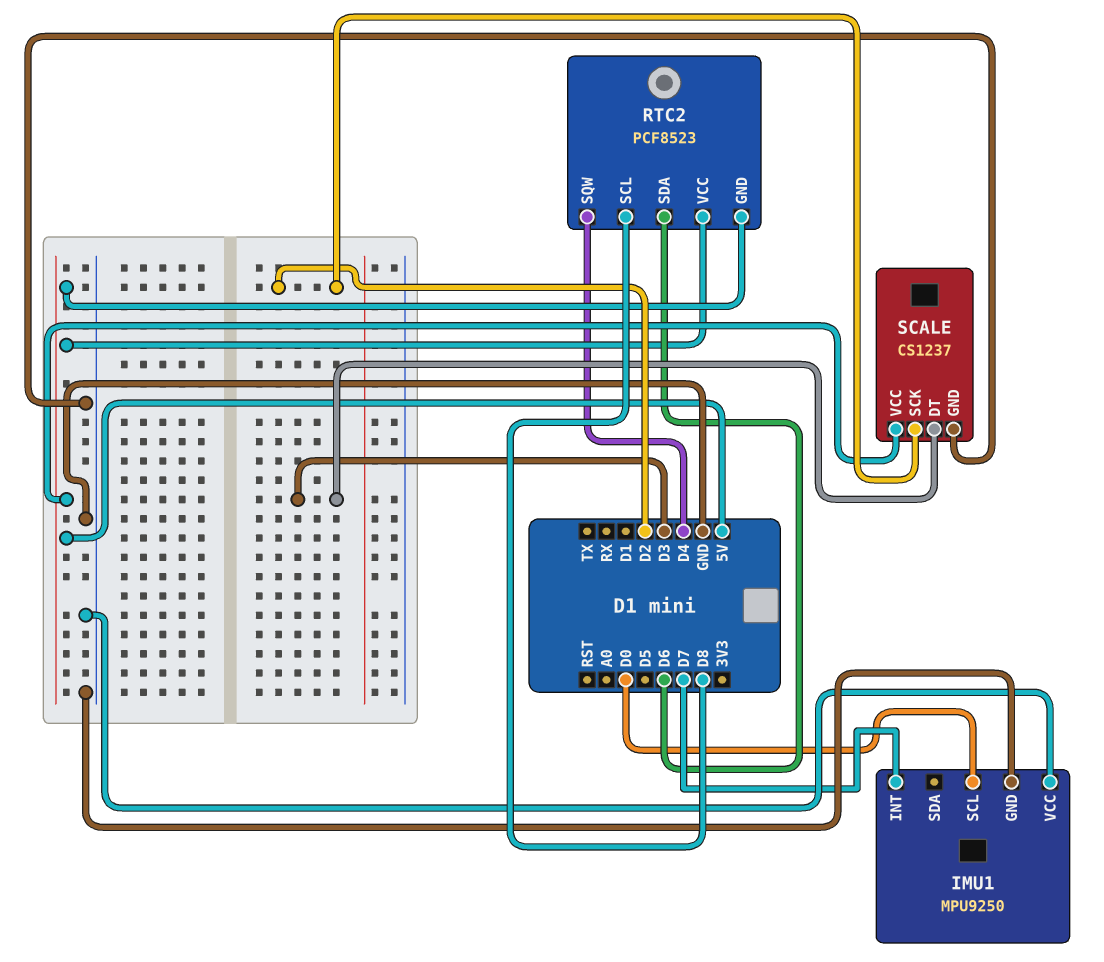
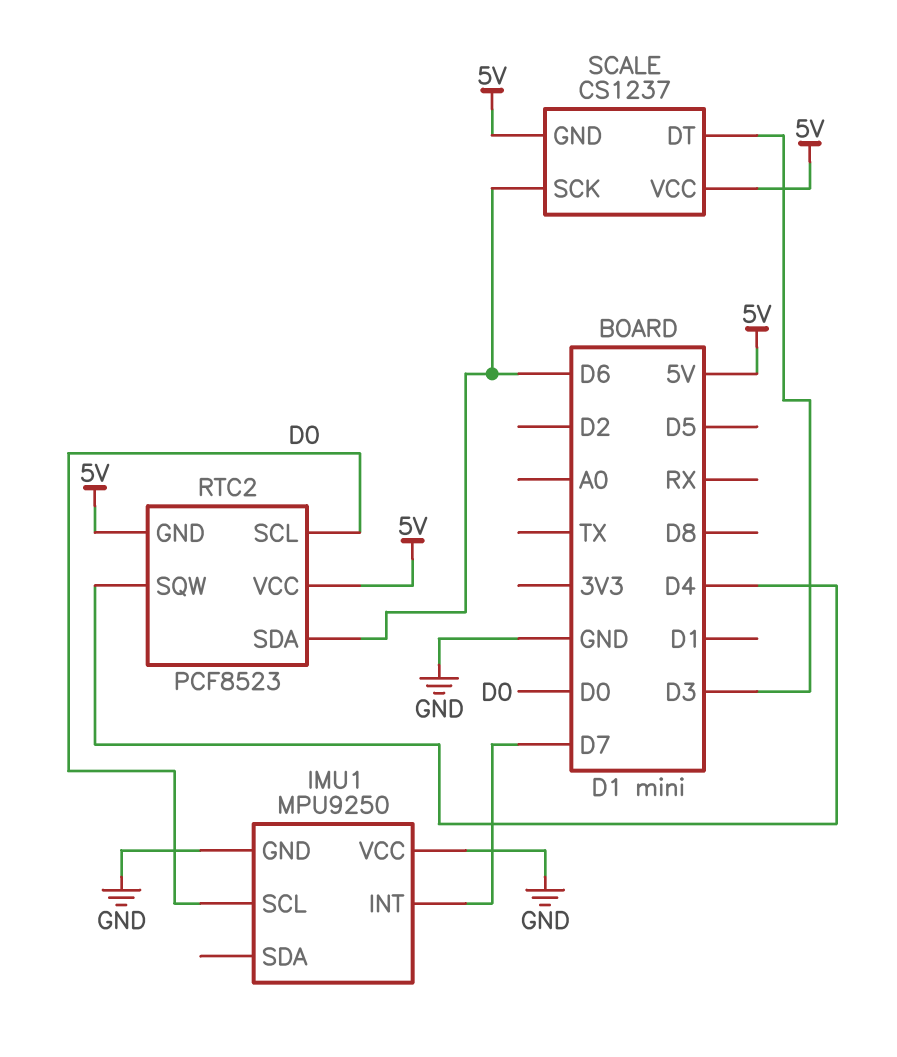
RTC2 pin SCL: D8 -> D0
SCALE pin GND: GND -> 5V
SCALE pin SCK: D2 -> D6

